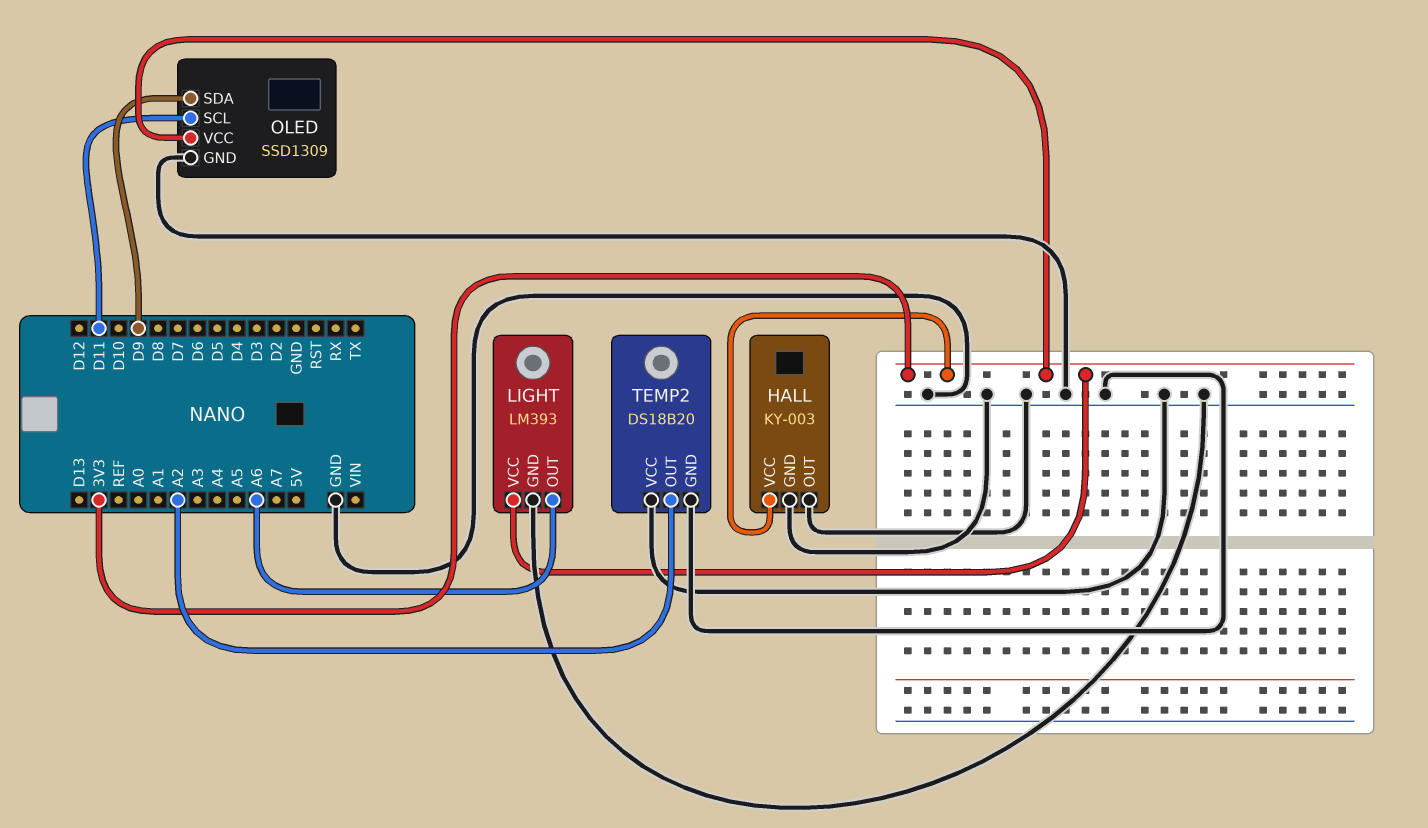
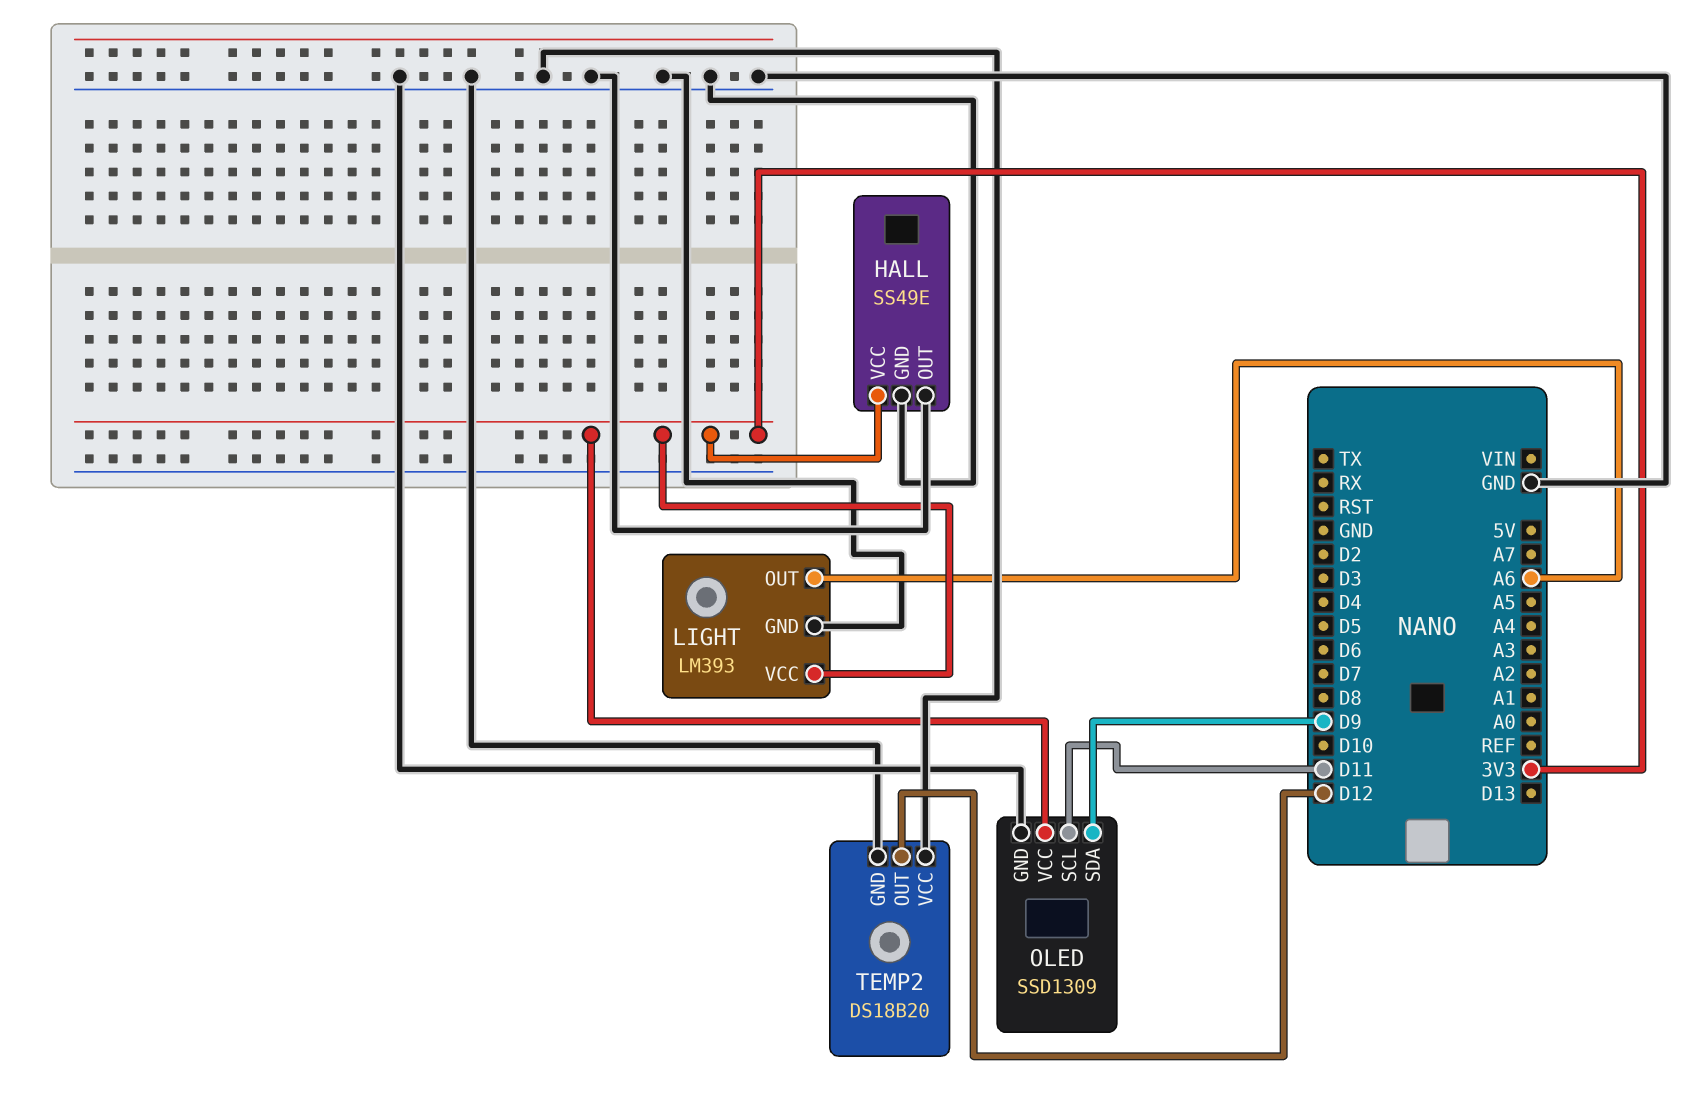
HALL: KY-003 -> SS49E
TEMP2 pin OUT: A2 -> D12

